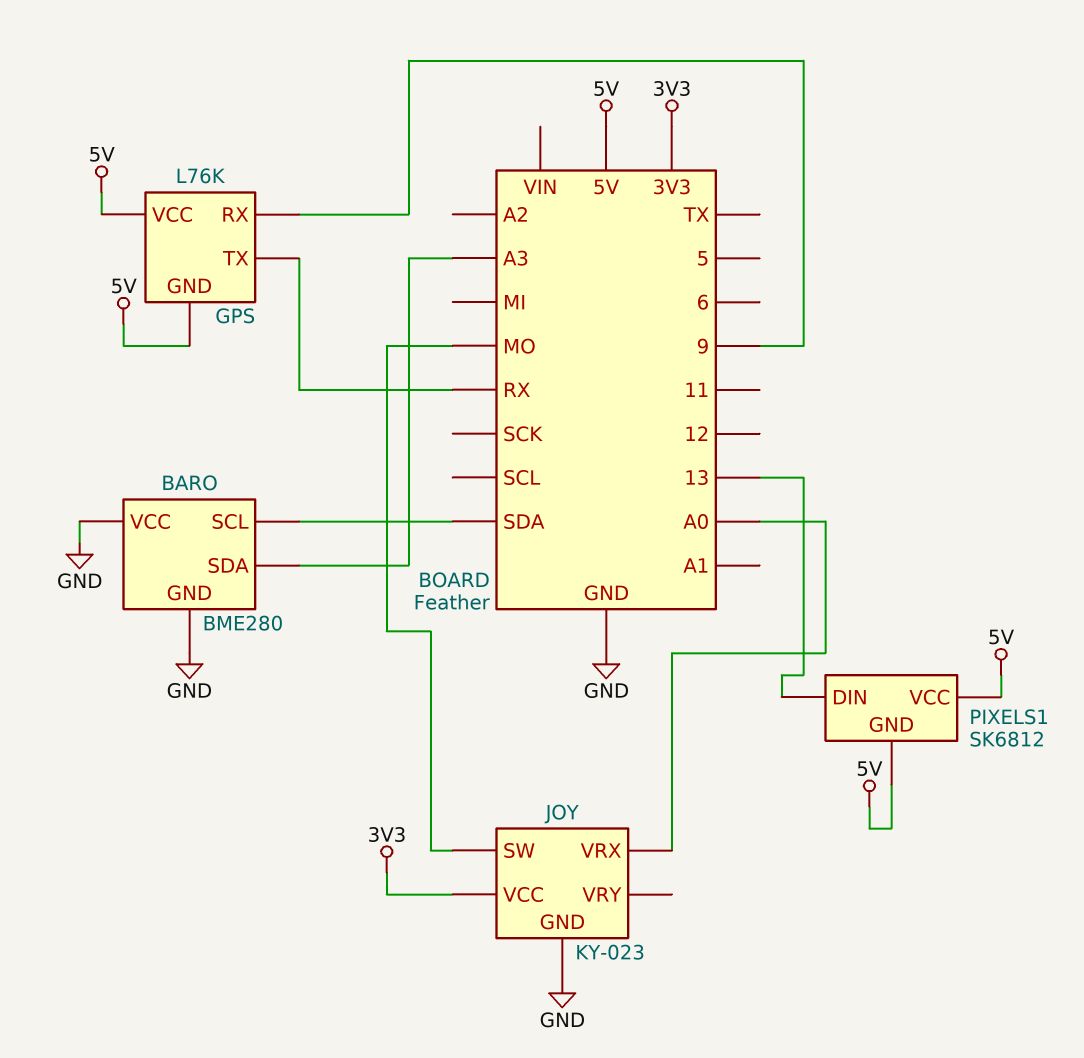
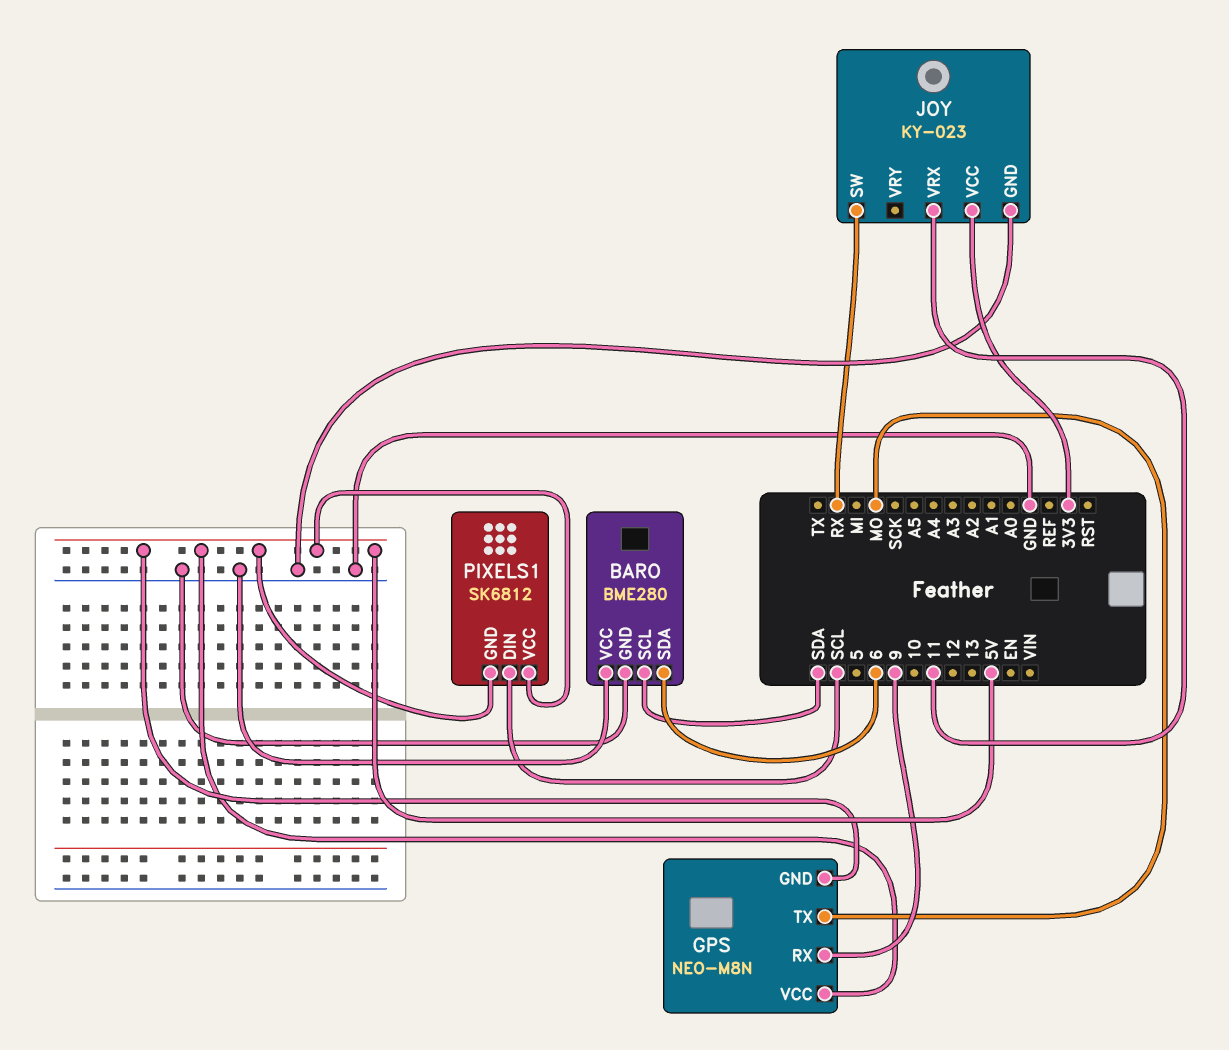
BARO pin SDA: A3 -> 6
GPS: L76K -> NEO-M8N
GPS pin TX: RX -> MO
JOY pin SW: MO -> RX
JOY pin VRX: A0 -> 11
PIXELS1 pin DIN: 13 -> SCL

